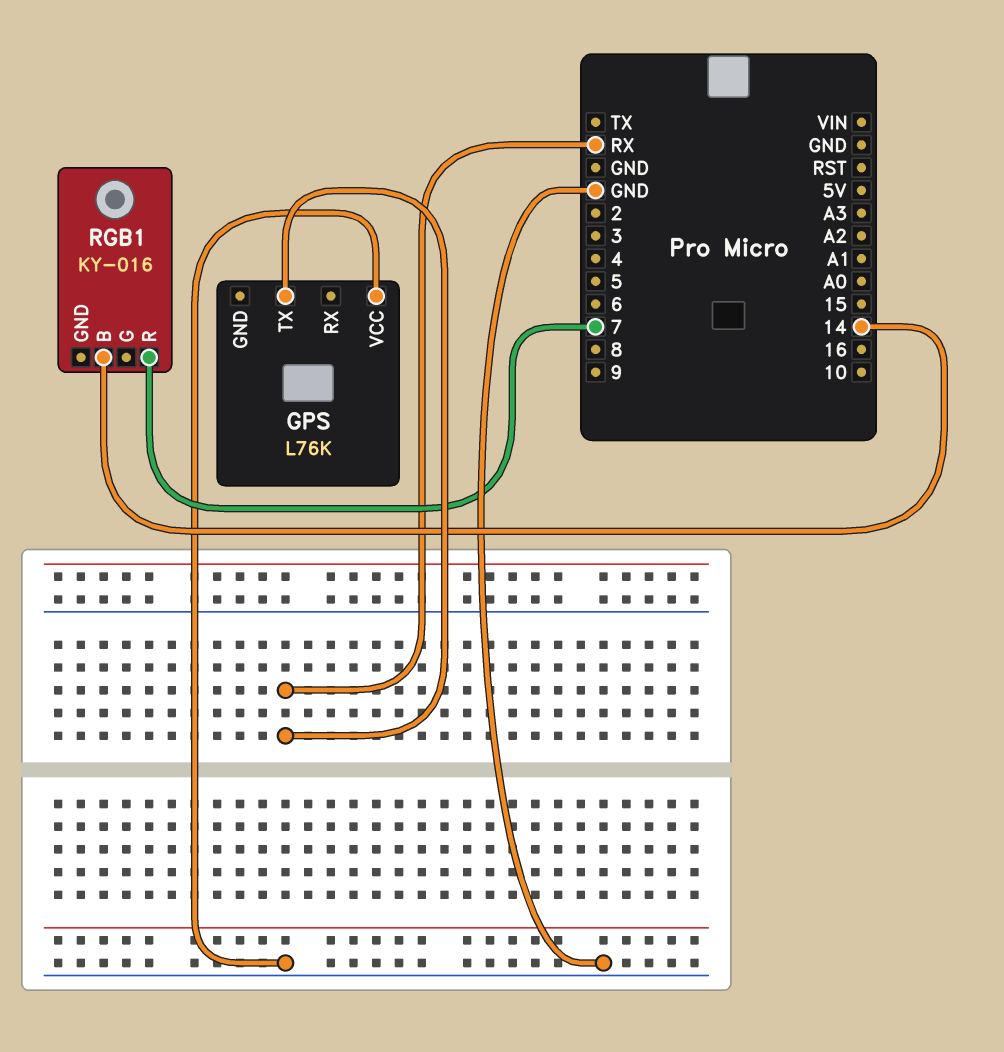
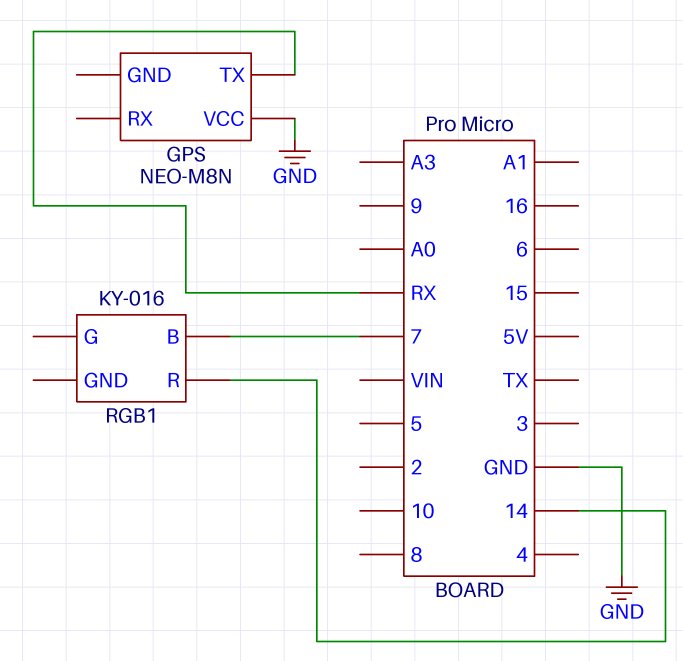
GPS: L76K -> NEO-M8N
RGB1 pin B: 14 -> 7
RGB1 pin R: 7 -> 14

